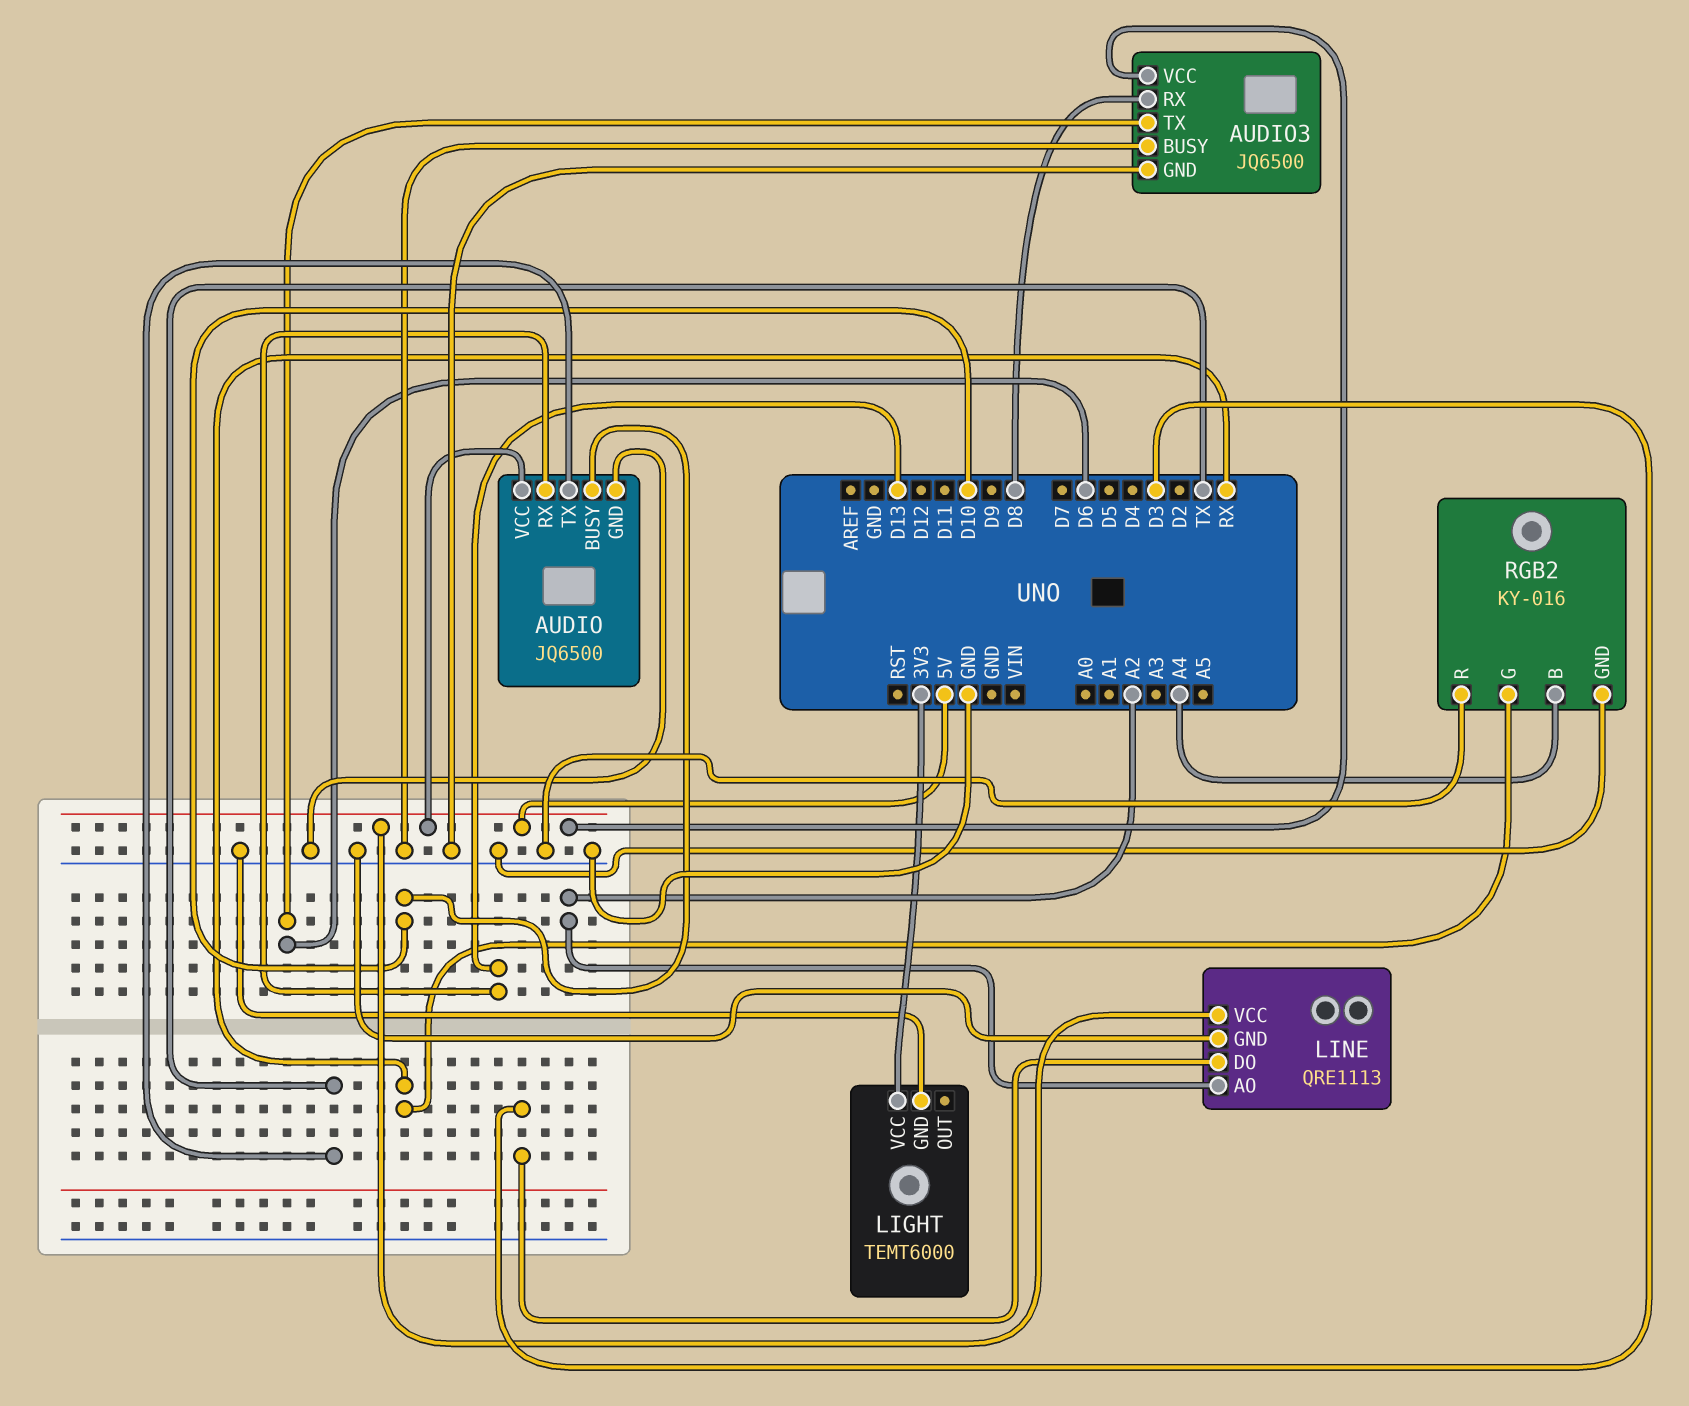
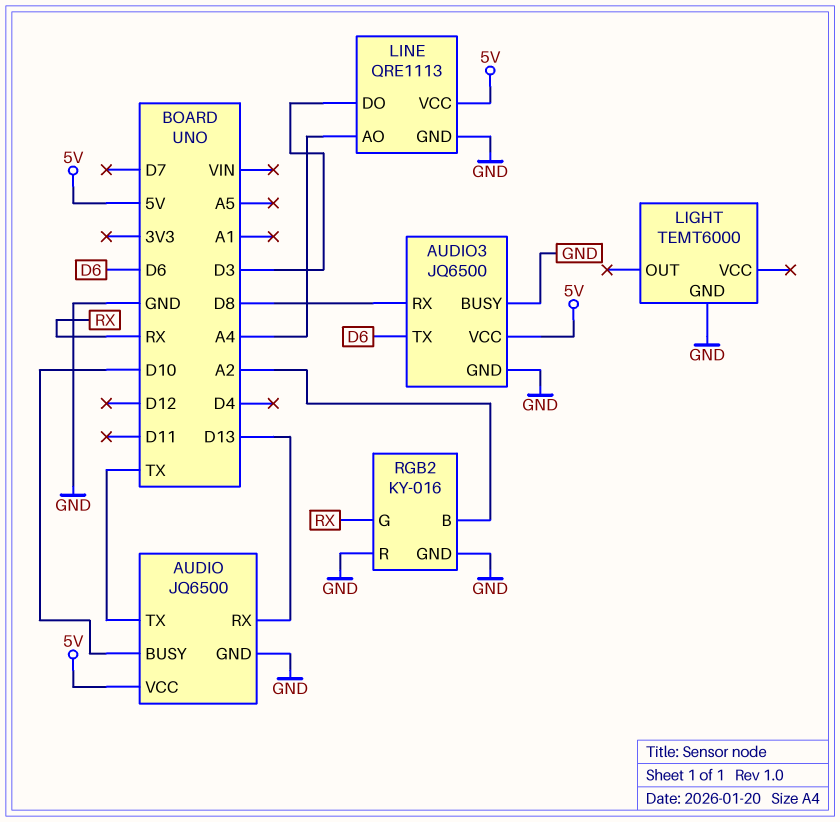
LIGHT pin VCC: 3V3 -> none
LINE pin AO: A2 -> A4
RGB2 pin B: A4 -> A2

